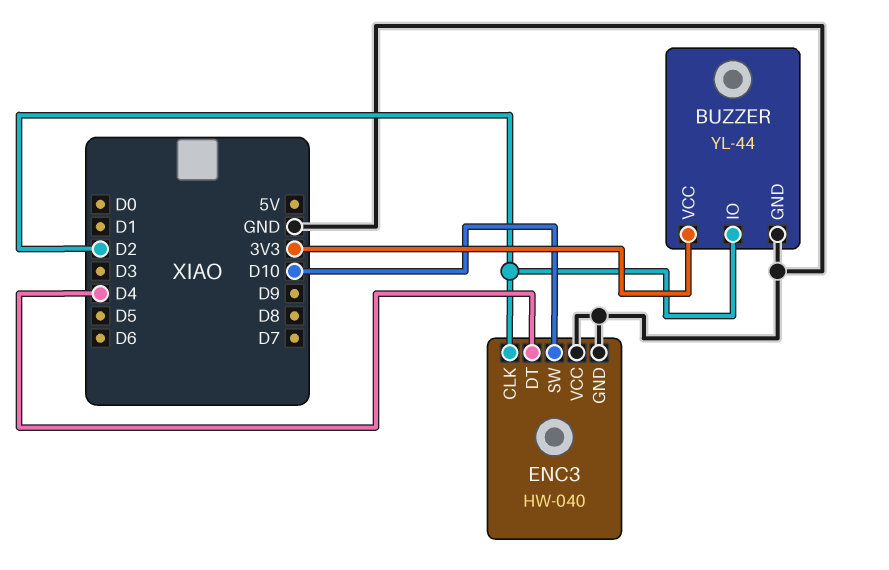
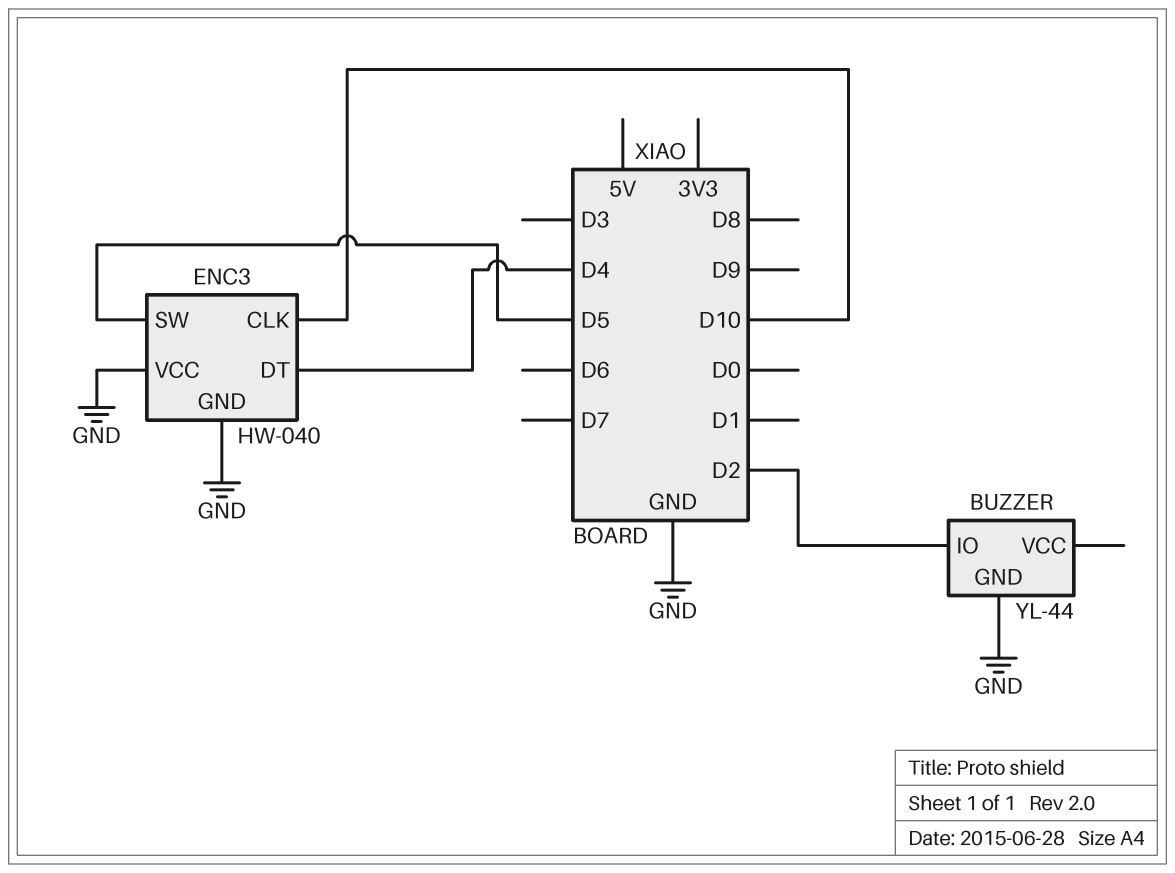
BUZZER pin VCC: 3V3 -> none
ENC3 pin CLK: D2 -> D10
ENC3 pin SW: D10 -> D5

